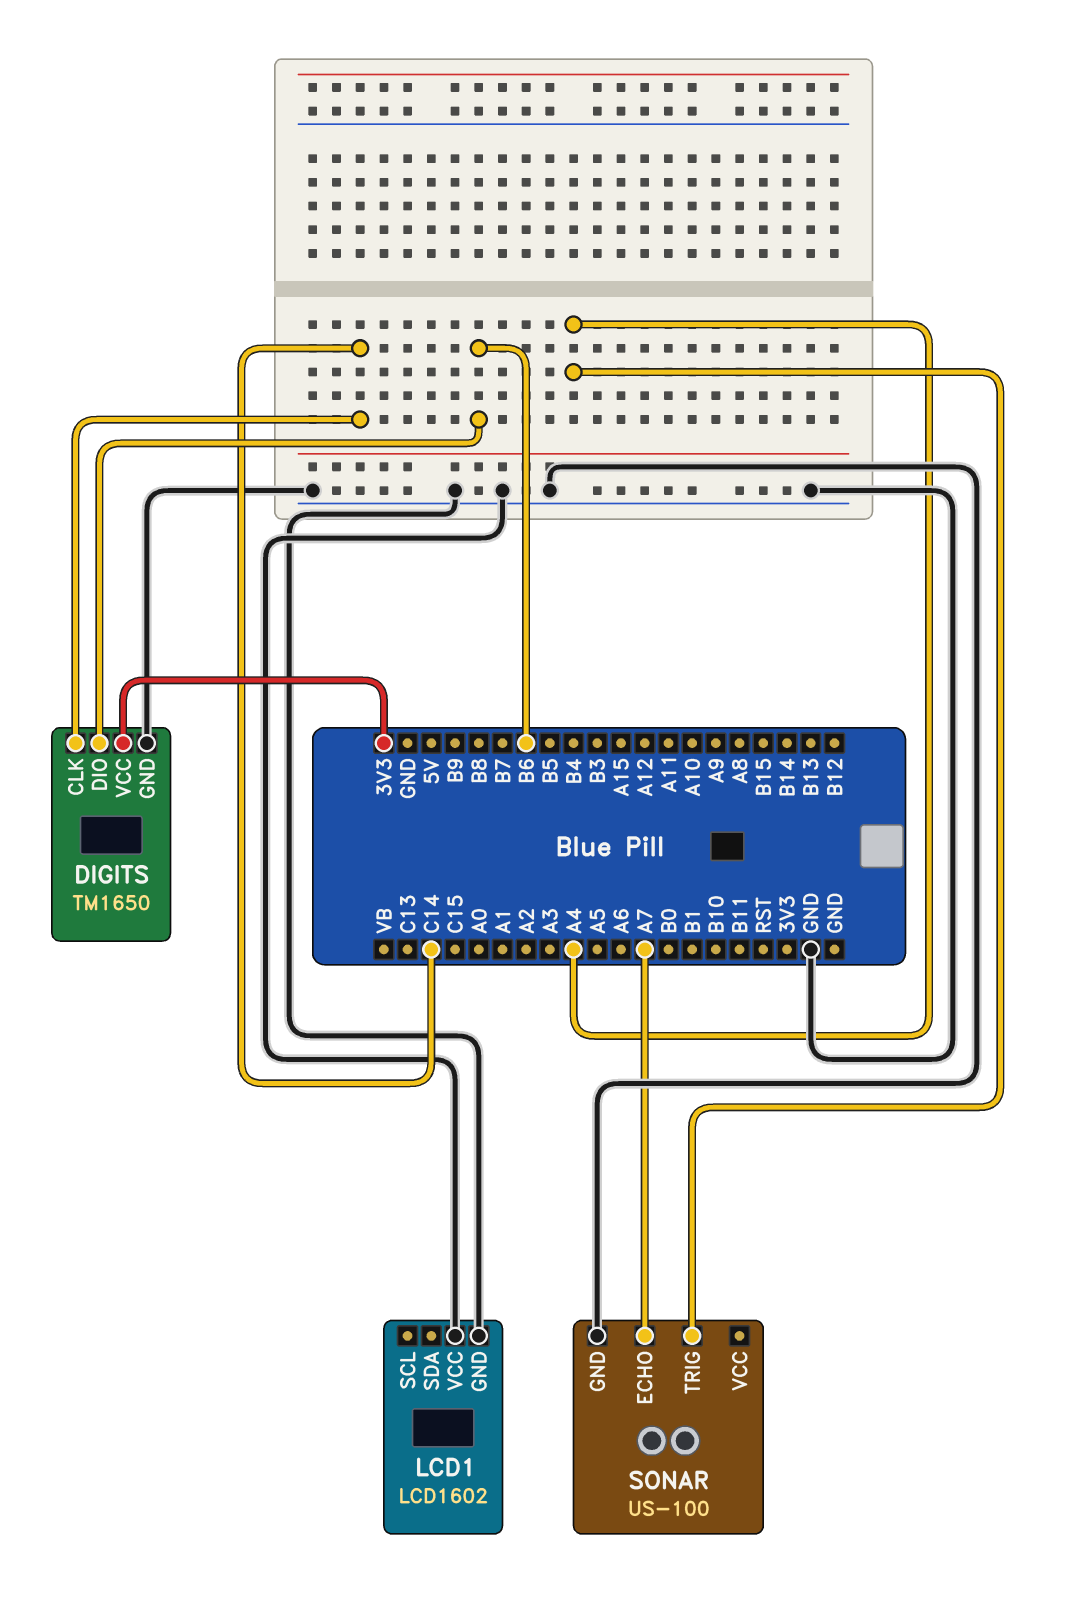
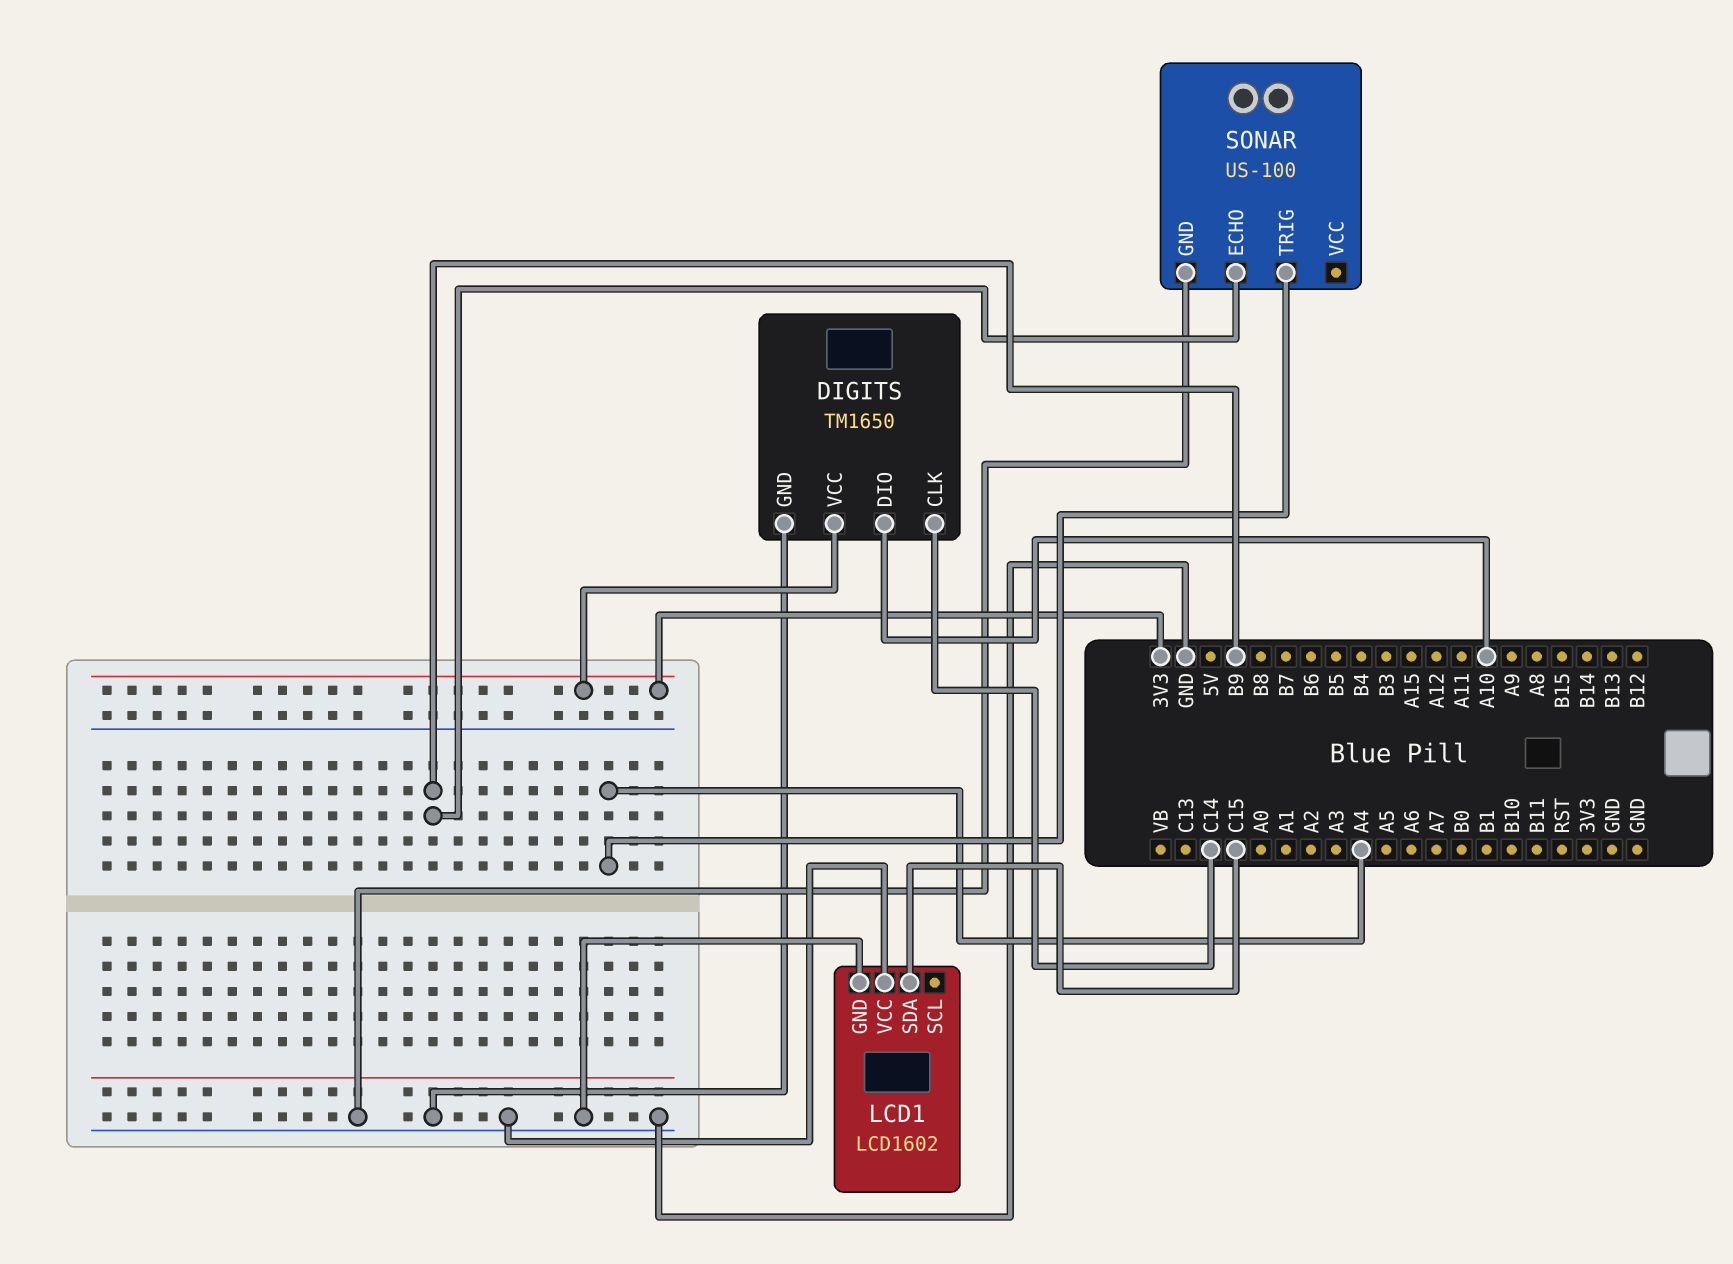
DIGITS pin DIO: B6 -> A10
LCD1 pin SDA: none -> C15
SONAR pin ECHO: A7 -> B9

